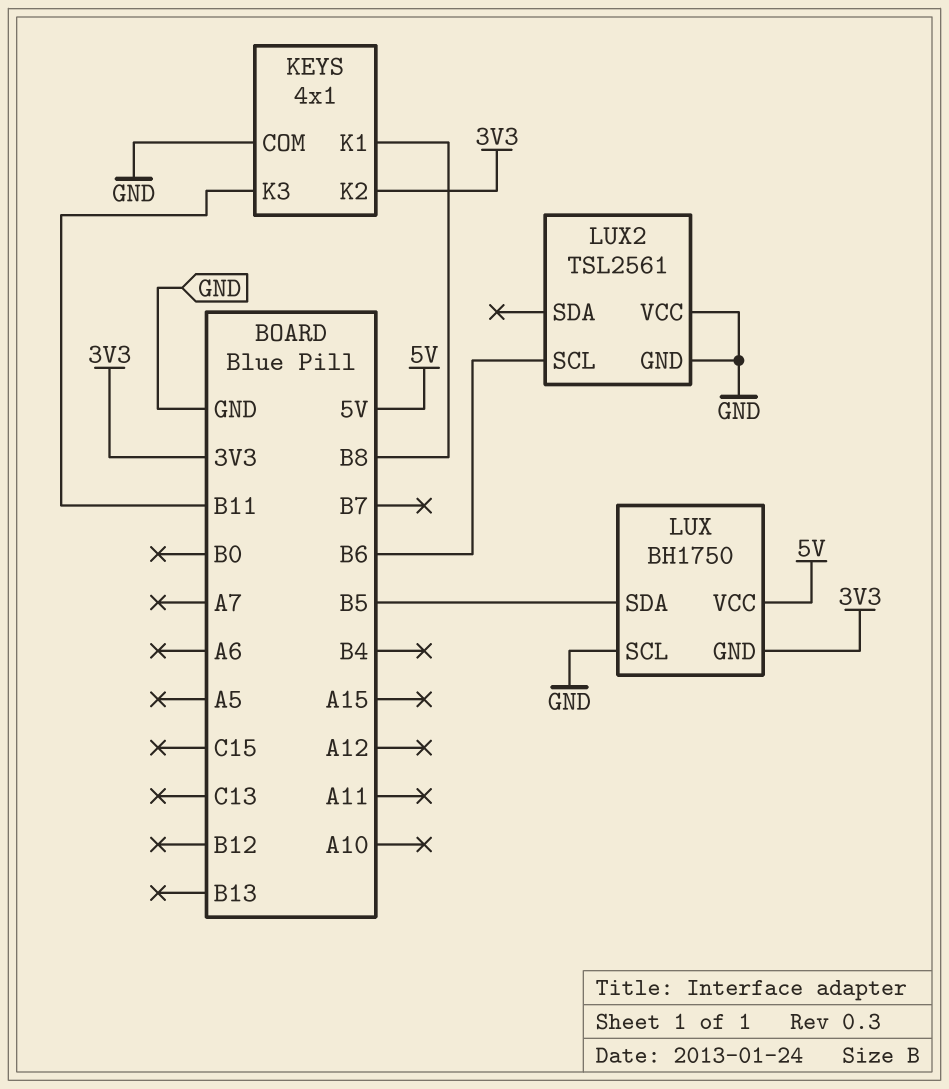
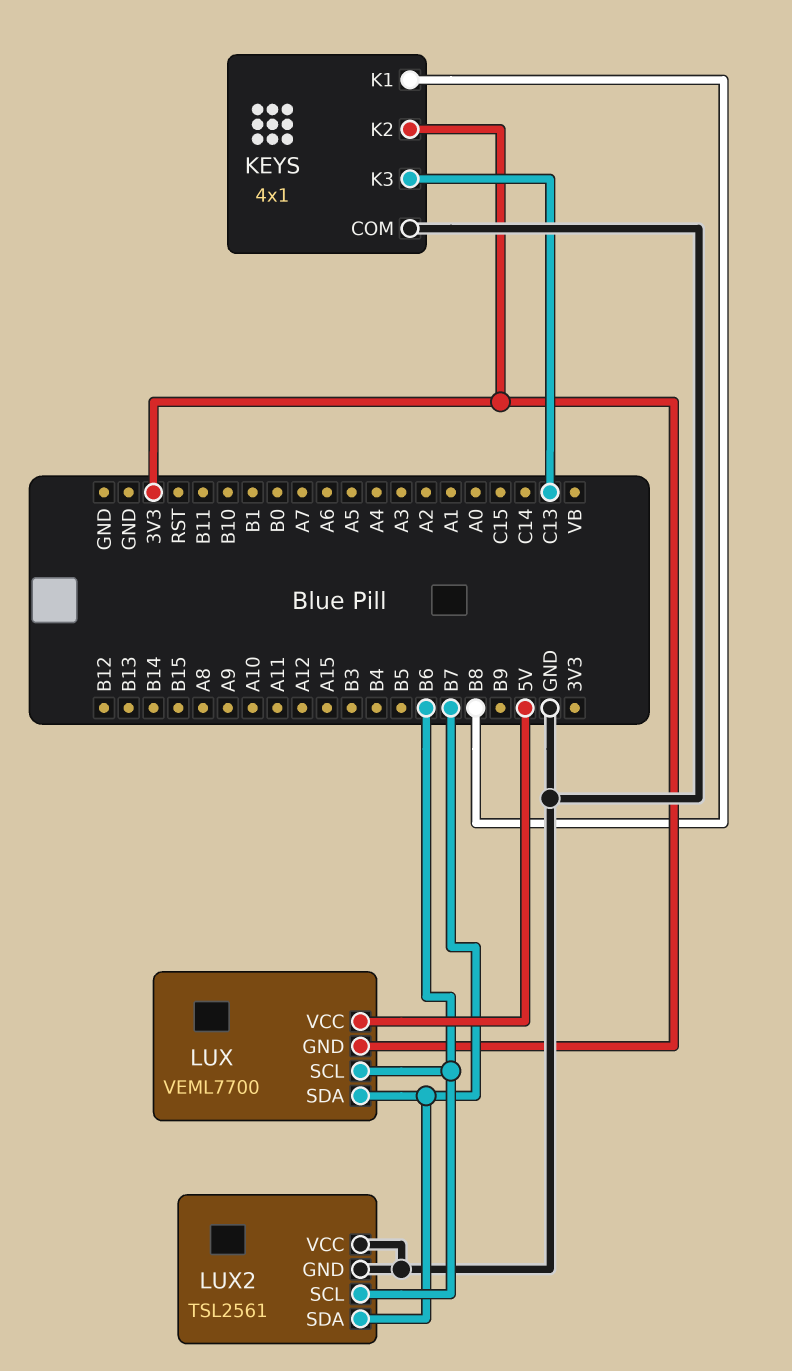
KEYS pin K3: B11 -> C13
LUX: BH1750 -> VEML7700
LUX pin SCL: GND -> B6
LUX pin SDA: B5 -> B7
LUX2 pin SDA: none -> B7

